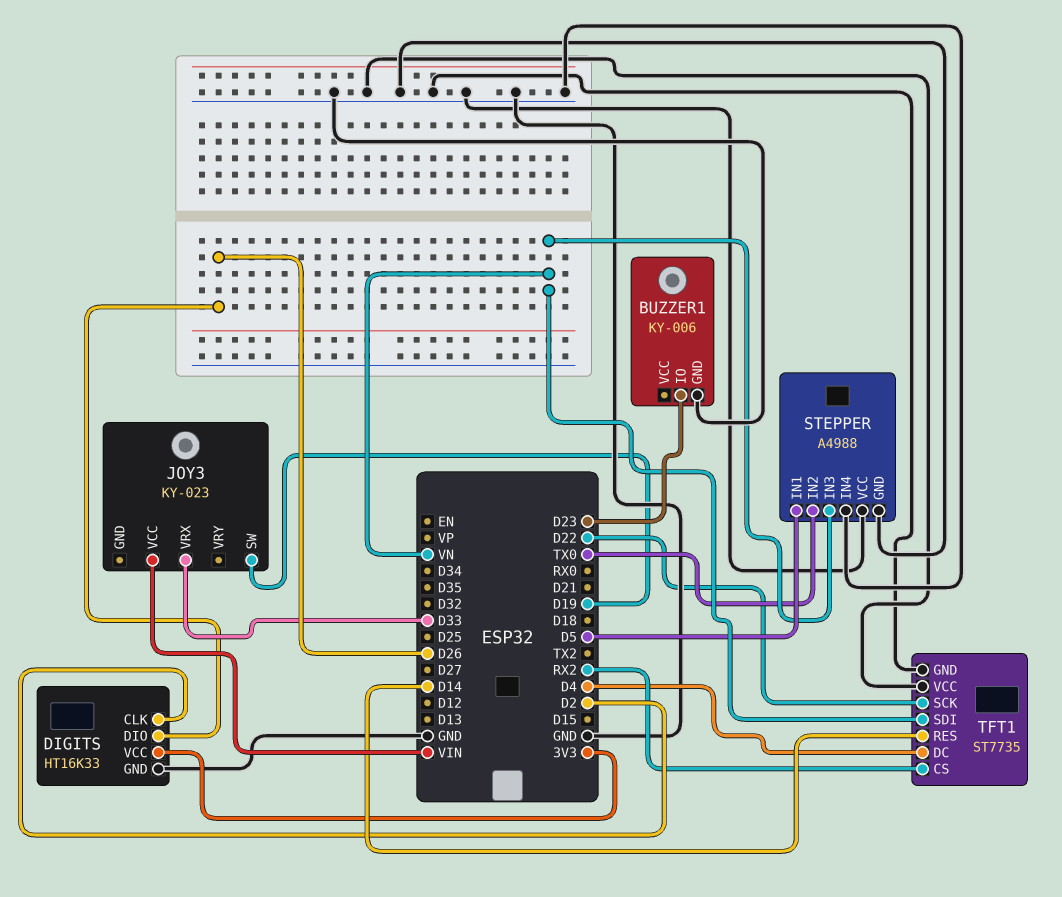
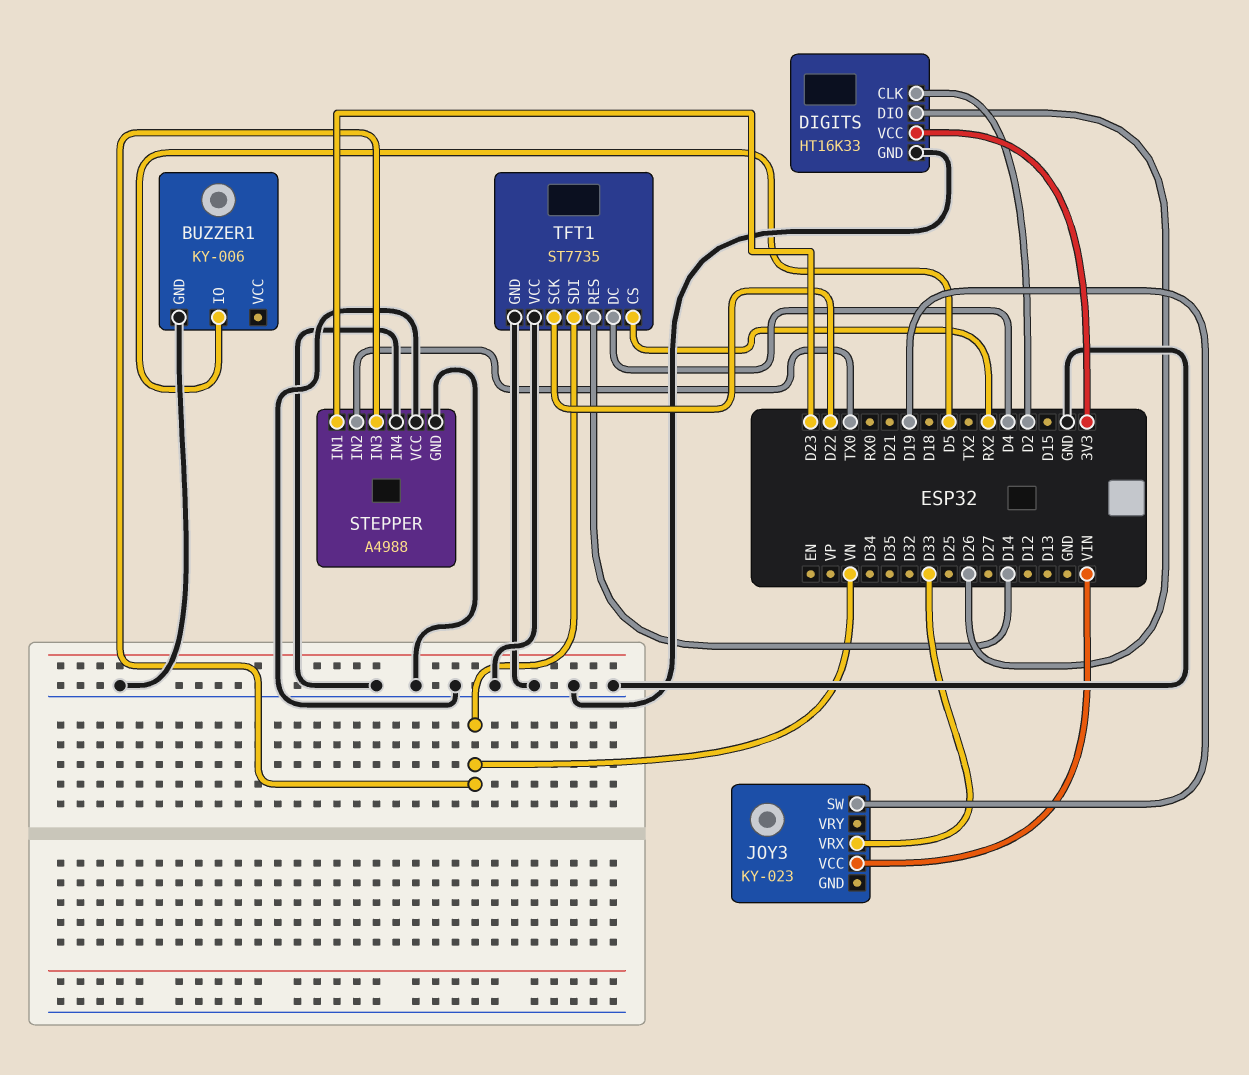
BUZZER1 pin IO: D23 -> D5
STEPPER pin IN1: D5 -> D23

